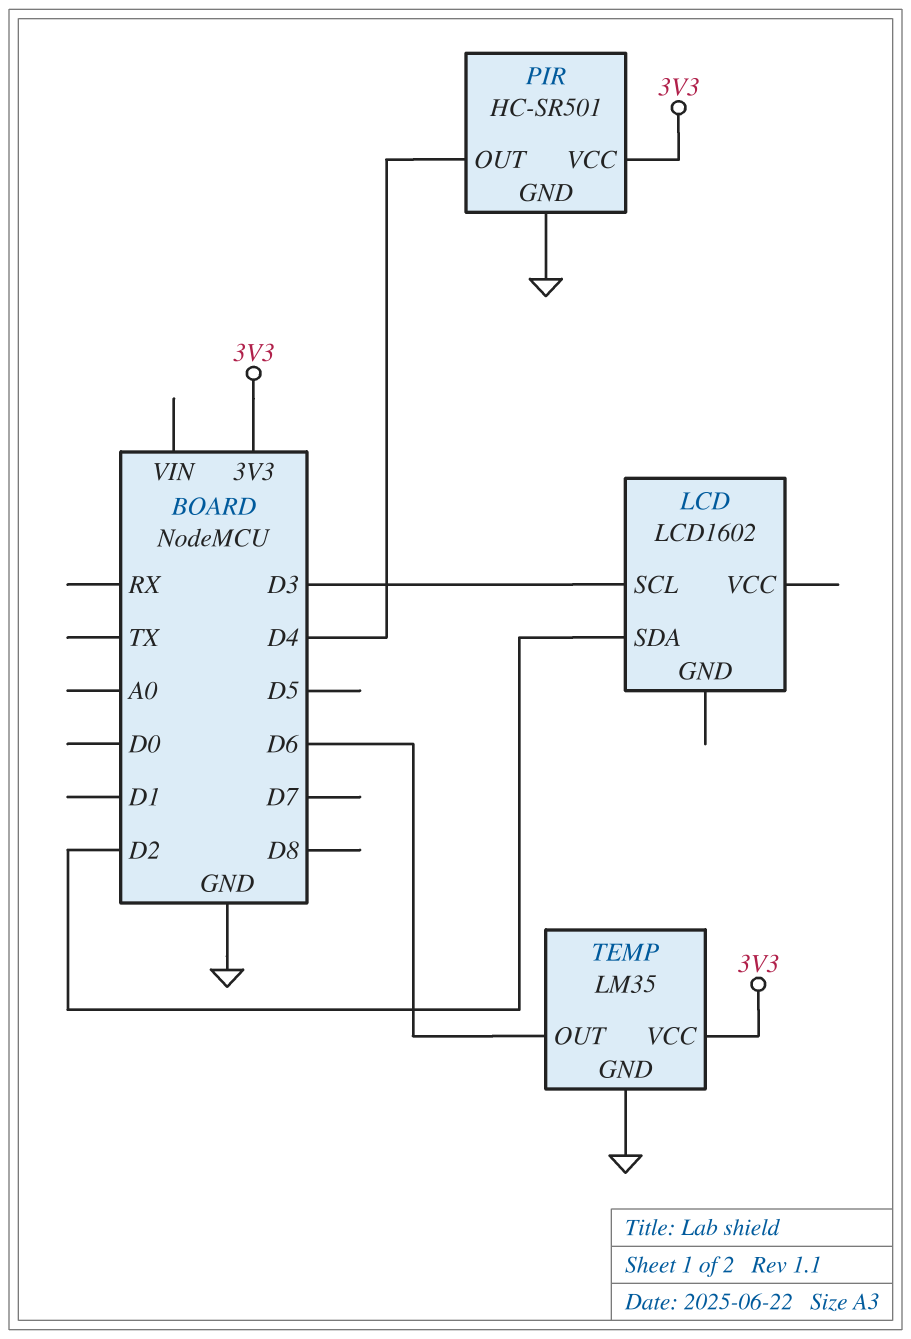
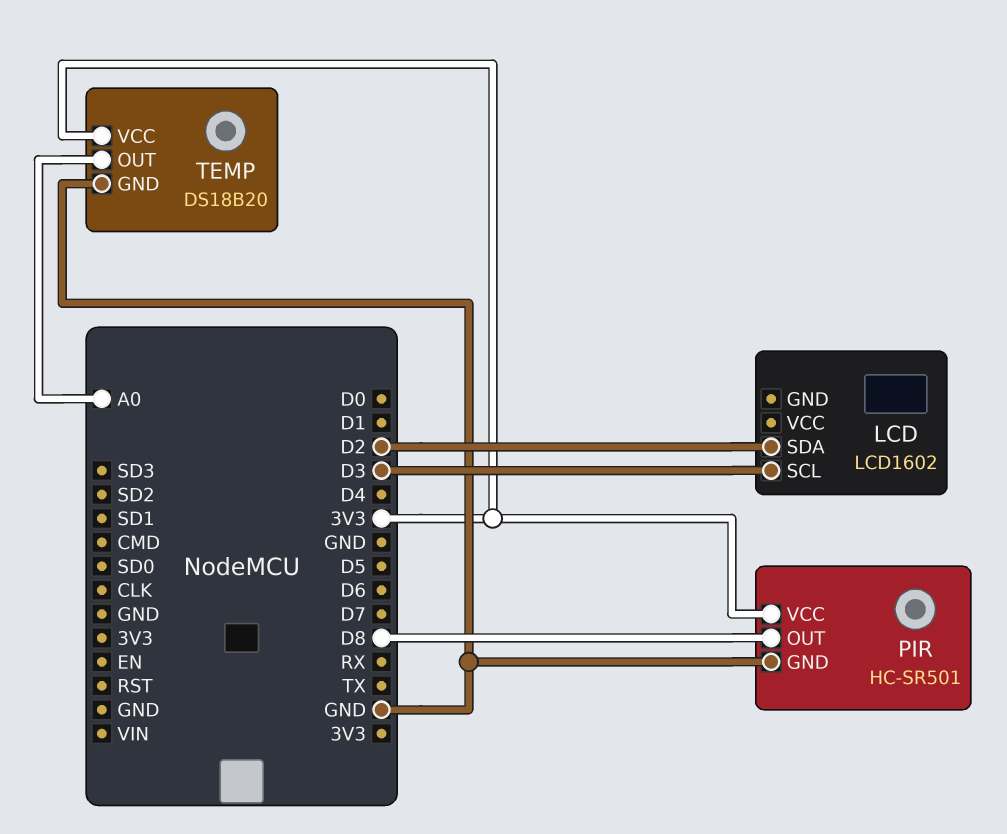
PIR pin OUT: D4 -> D8
TEMP: LM35 -> DS18B20
TEMP pin OUT: D6 -> A0

